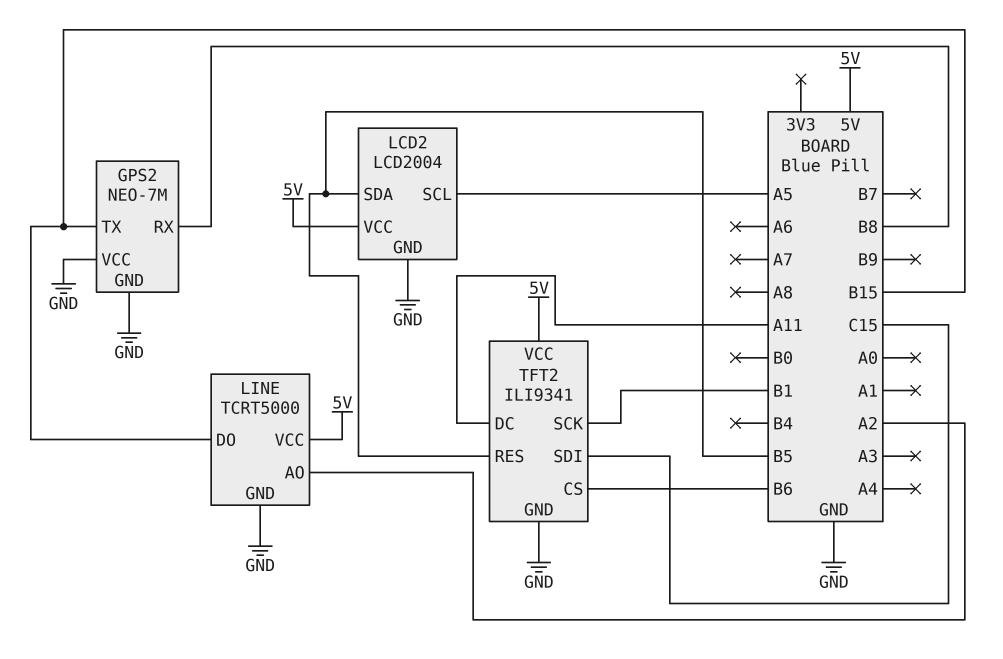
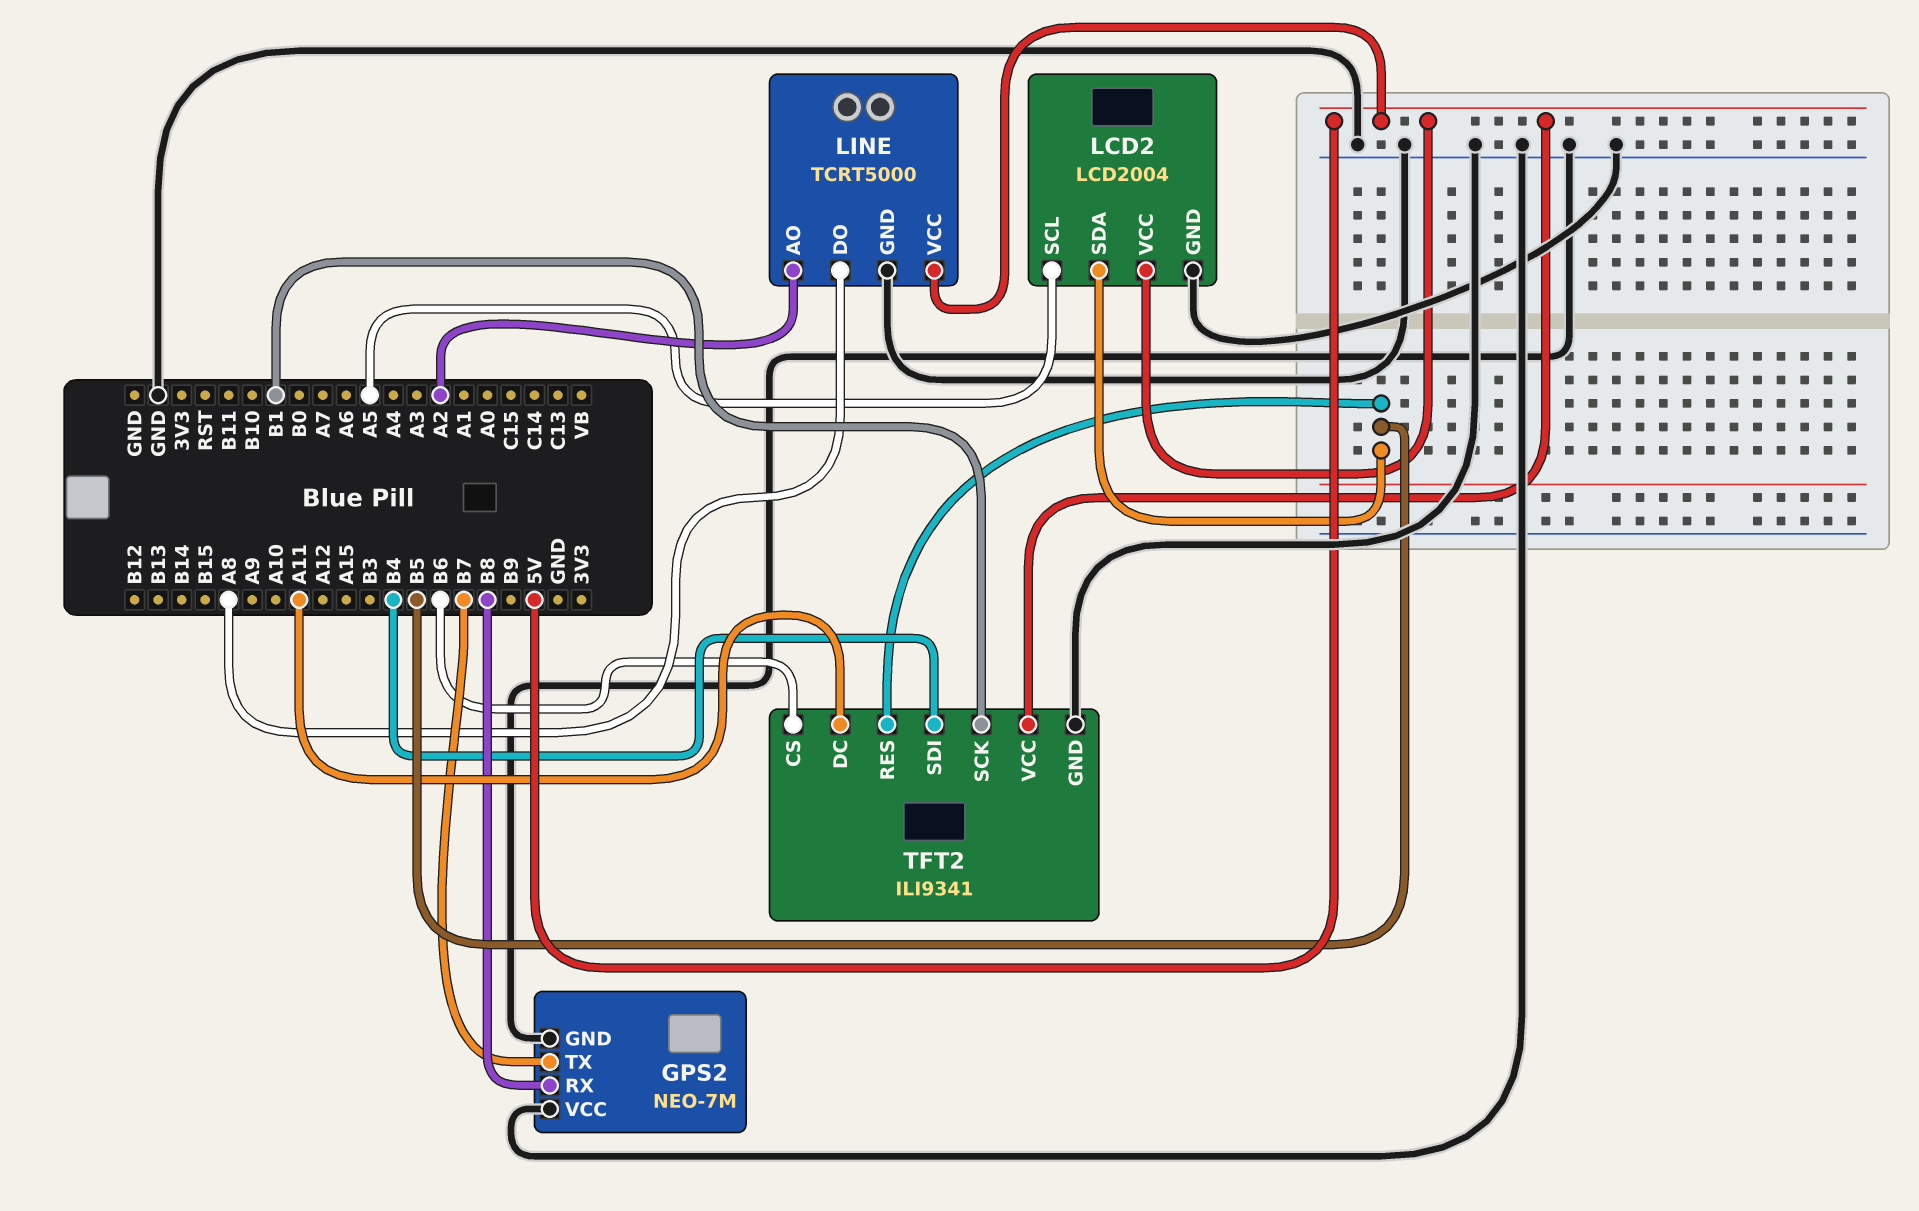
GPS2 pin TX: B15 -> B7
LINE pin DO: B15 -> A8
TFT2 pin SDI: C15 -> B4

